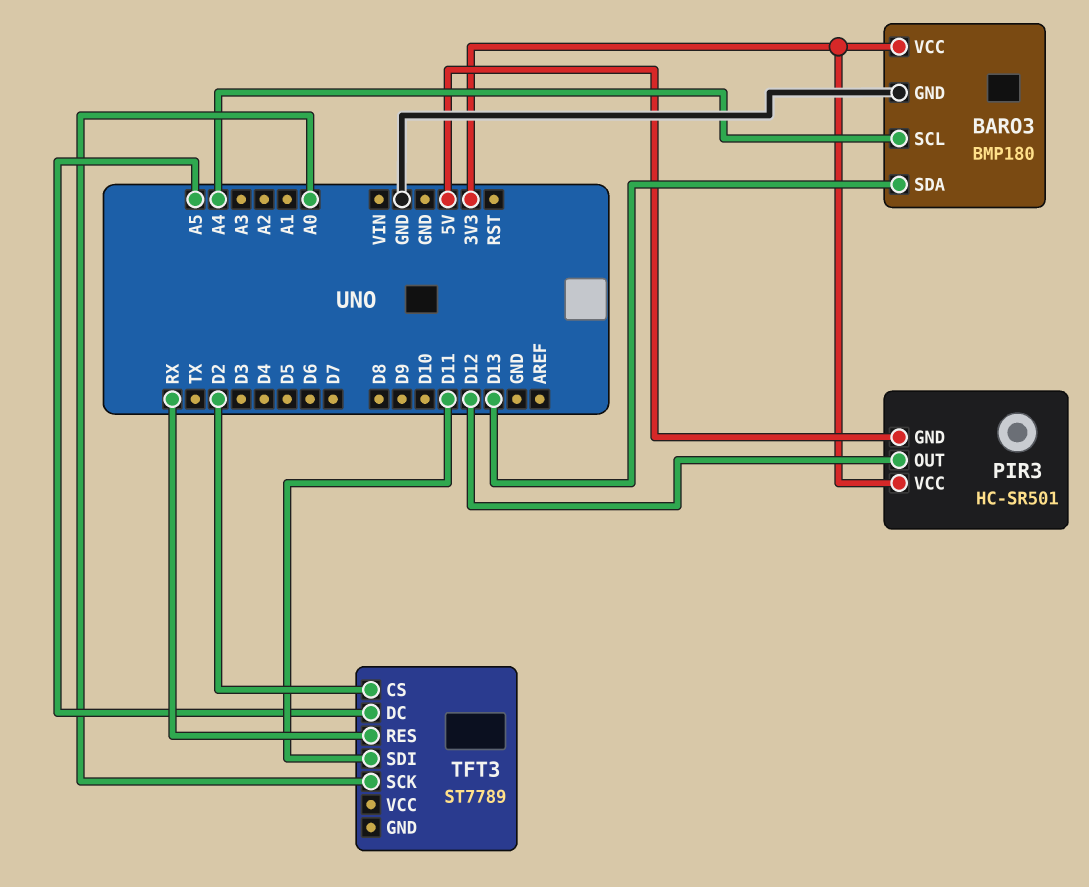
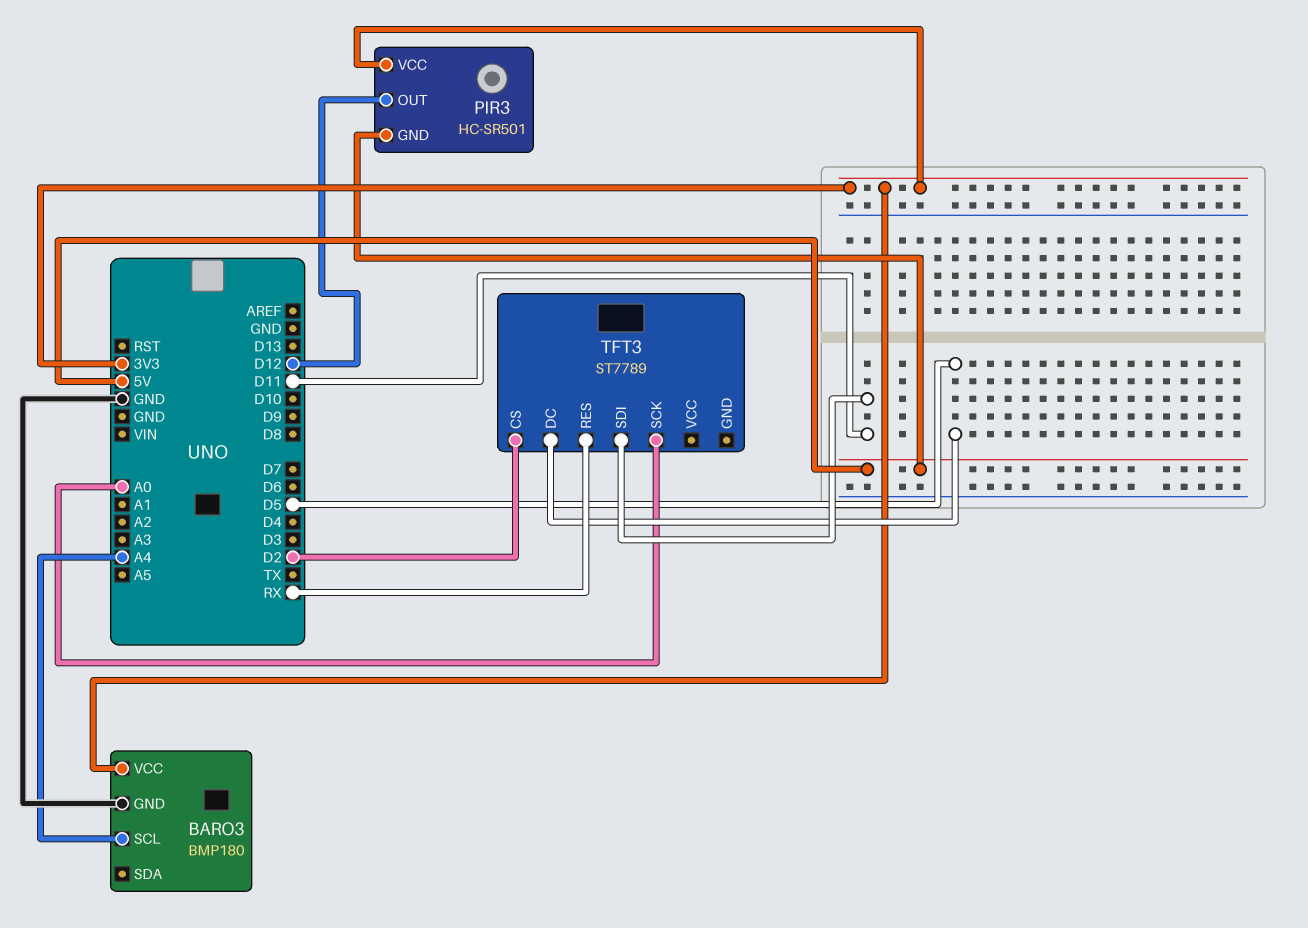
BARO3 pin SDA: D13 -> none
TFT3 pin DC: A5 -> D5

